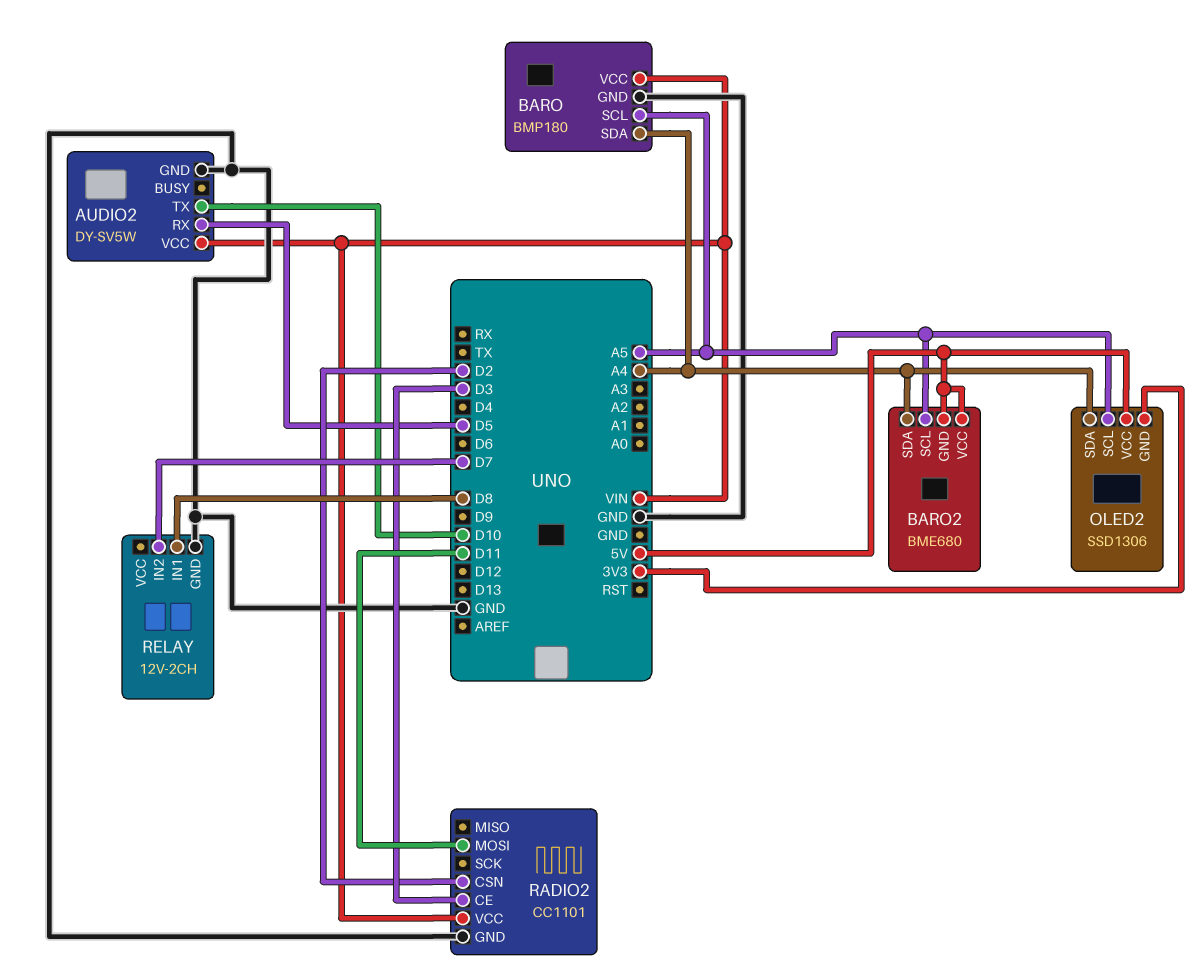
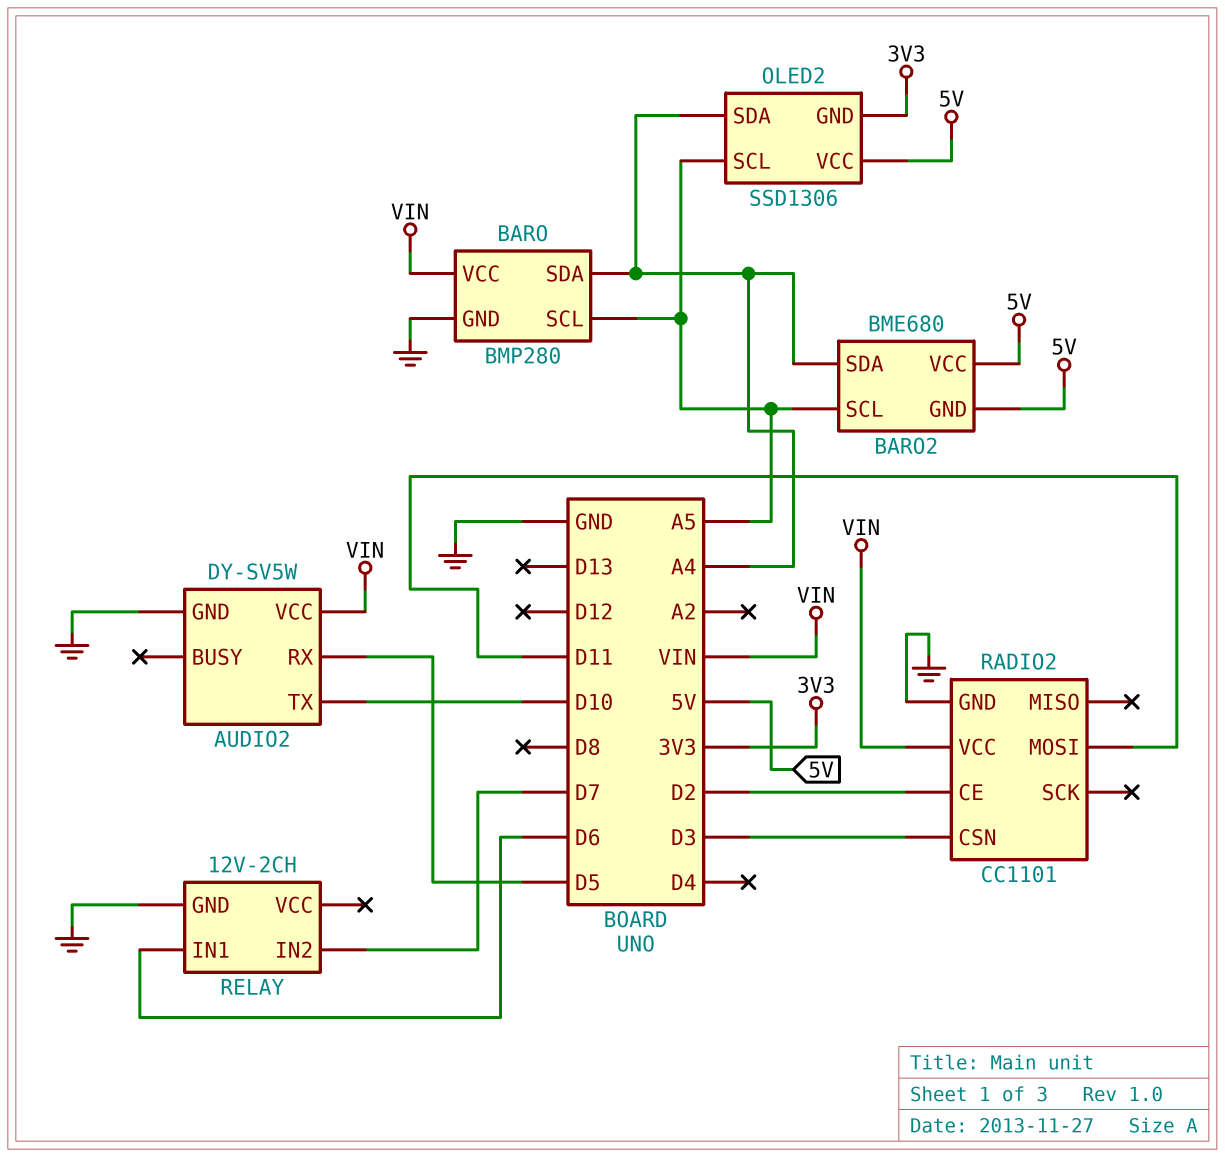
BARO: BMP180 -> BMP280
RADIO2 pin CE: D3 -> D2
RADIO2 pin CSN: D2 -> D3
RELAY pin IN1: D8 -> D6

